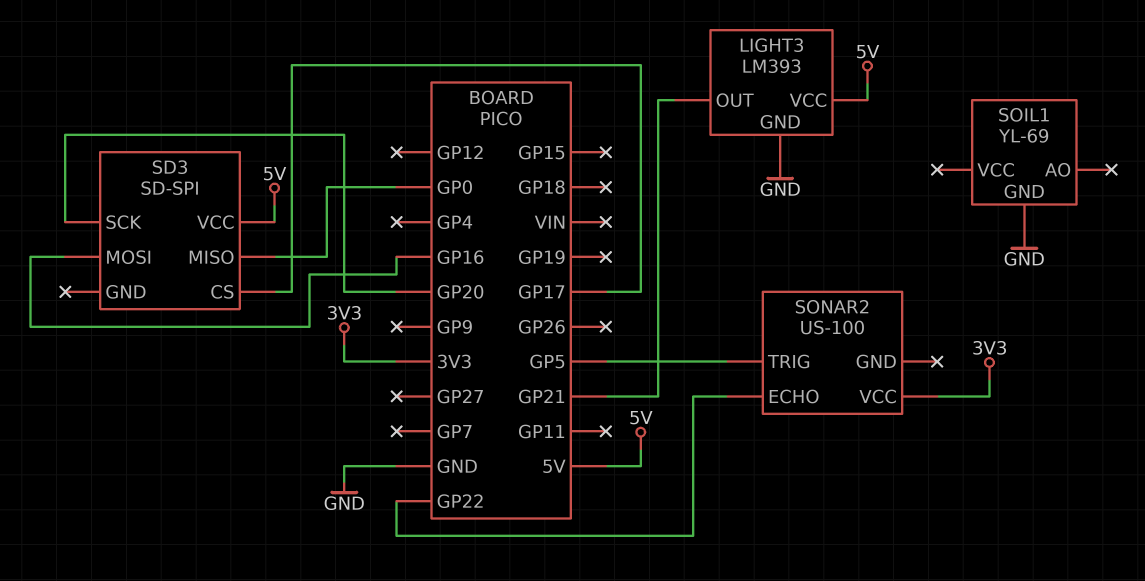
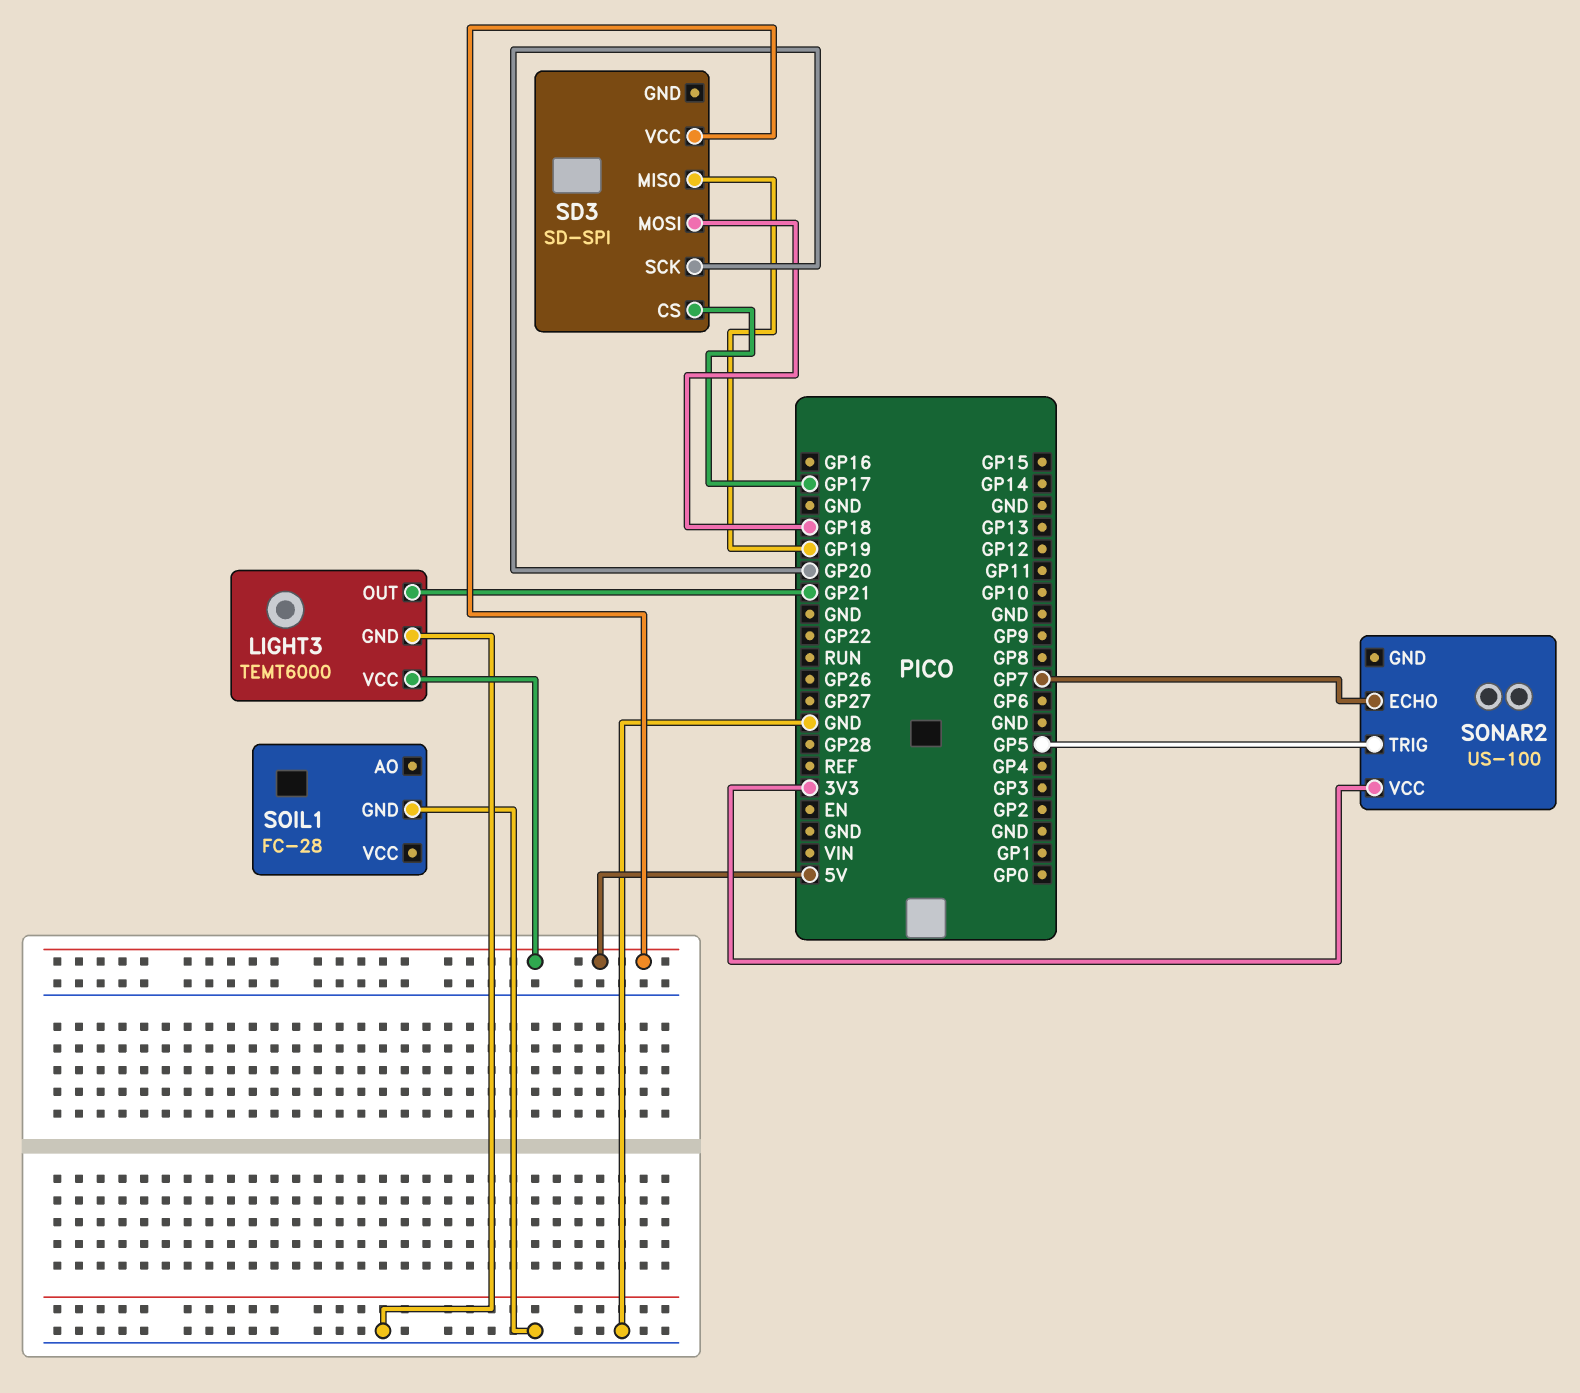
LIGHT3: LM393 -> TEMT6000
SD3 pin MISO: GP0 -> GP19
SD3 pin MOSI: GP16 -> GP18
SOIL1: YL-69 -> FC-28
SONAR2 pin ECHO: GP22 -> GP7

